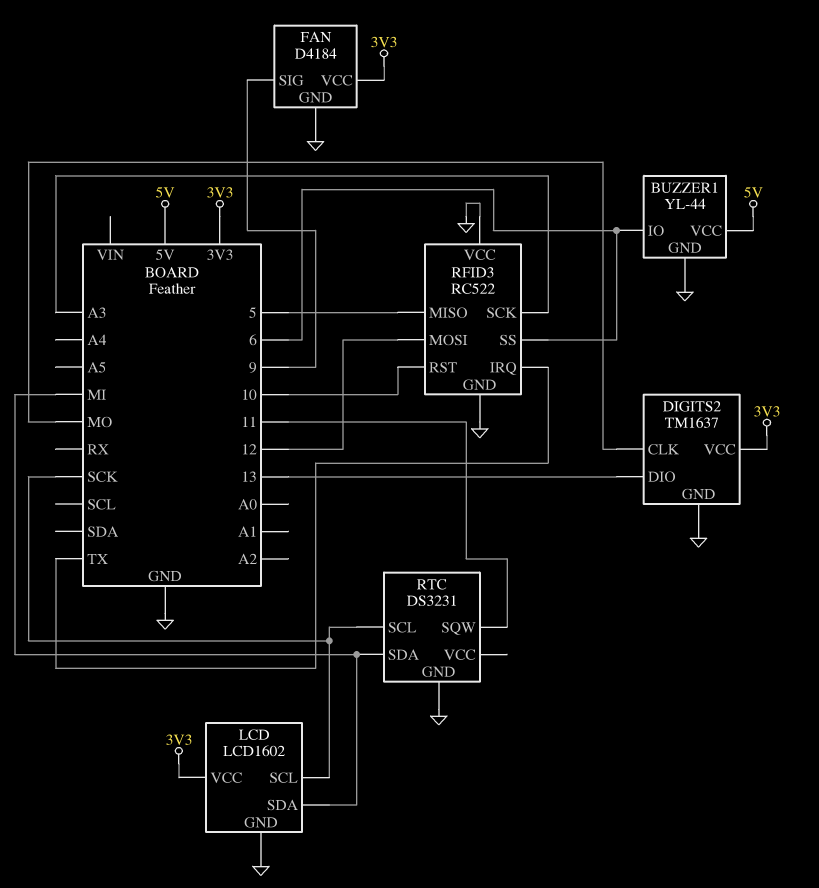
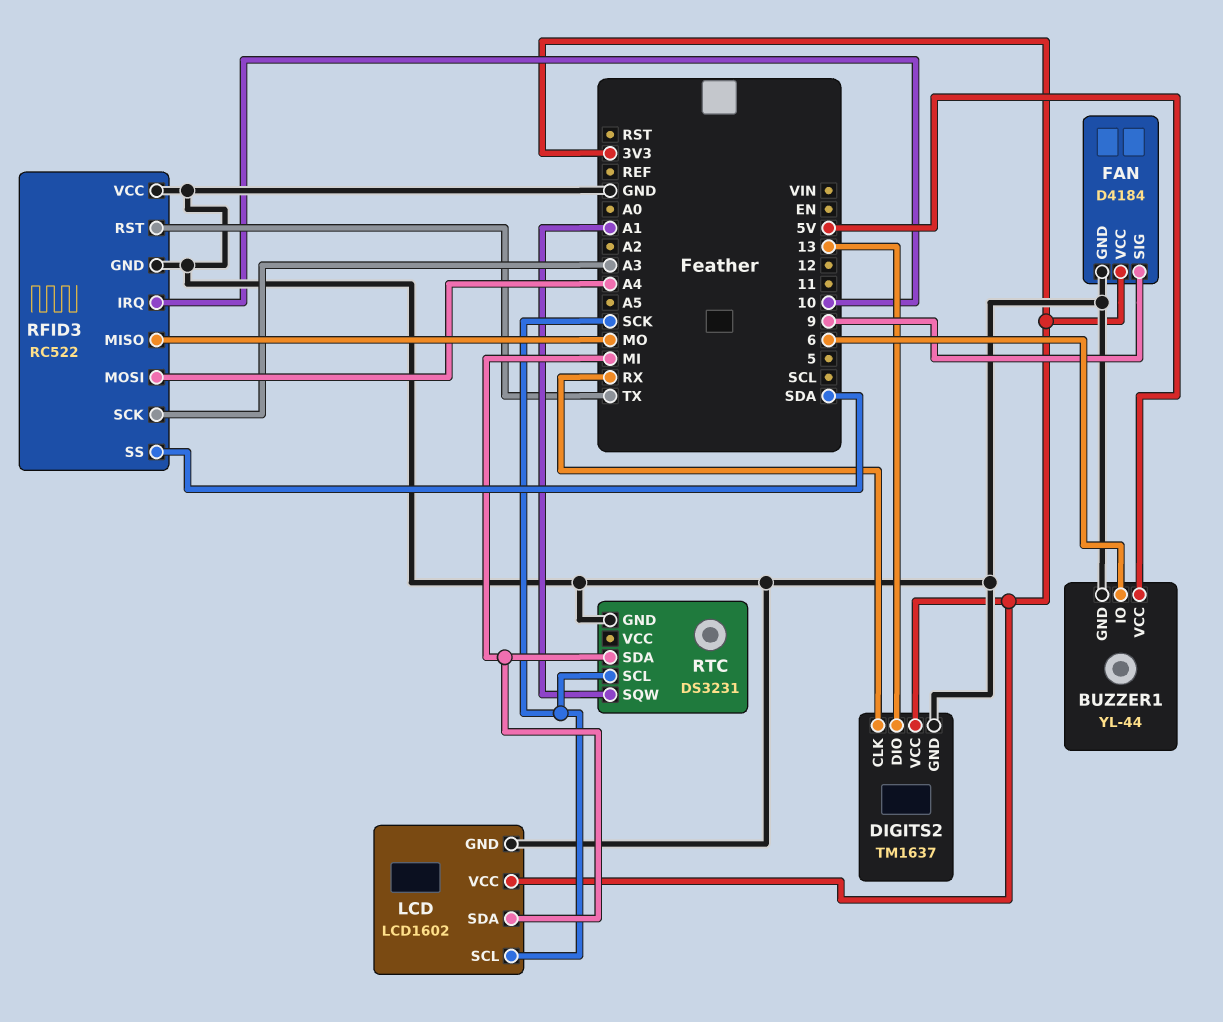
DIGITS2 pin CLK: MO -> RX
RFID3 pin IRQ: TX -> 10
RFID3 pin MISO: 5 -> MO
RFID3 pin MOSI: 12 -> A4
RFID3 pin RST: 10 -> TX
RFID3 pin SS: 6 -> SDA
RTC pin SQW: 11 -> A1

